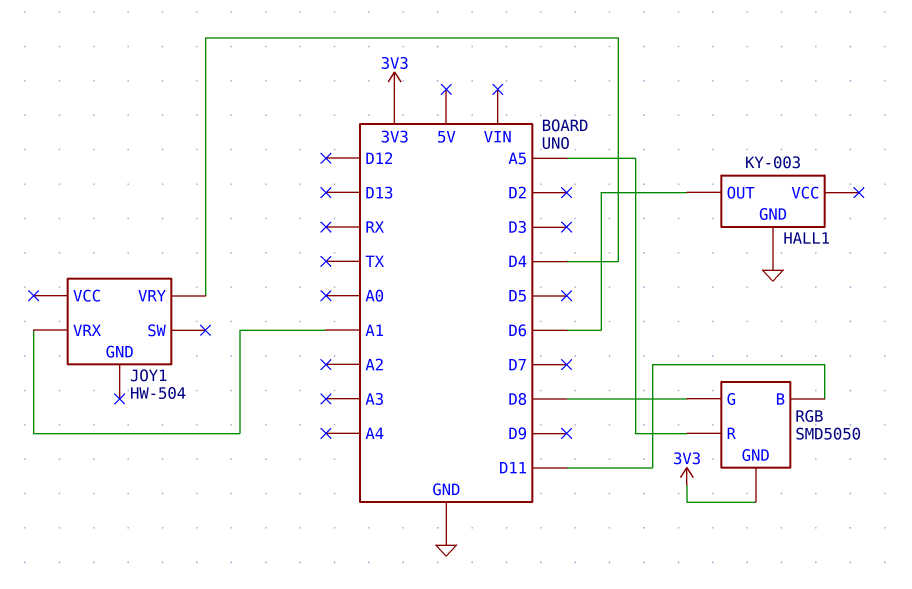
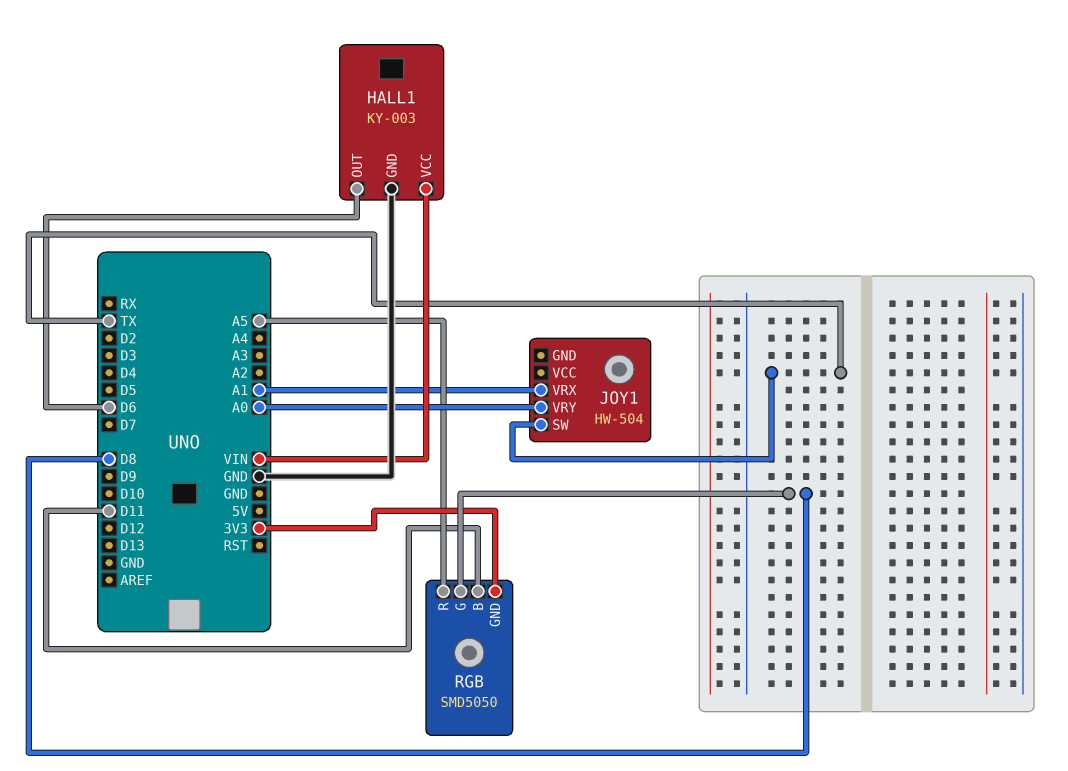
HALL1 pin VCC: none -> VIN
JOY1 pin SW: none -> TX
JOY1 pin VRY: D4 -> A0

